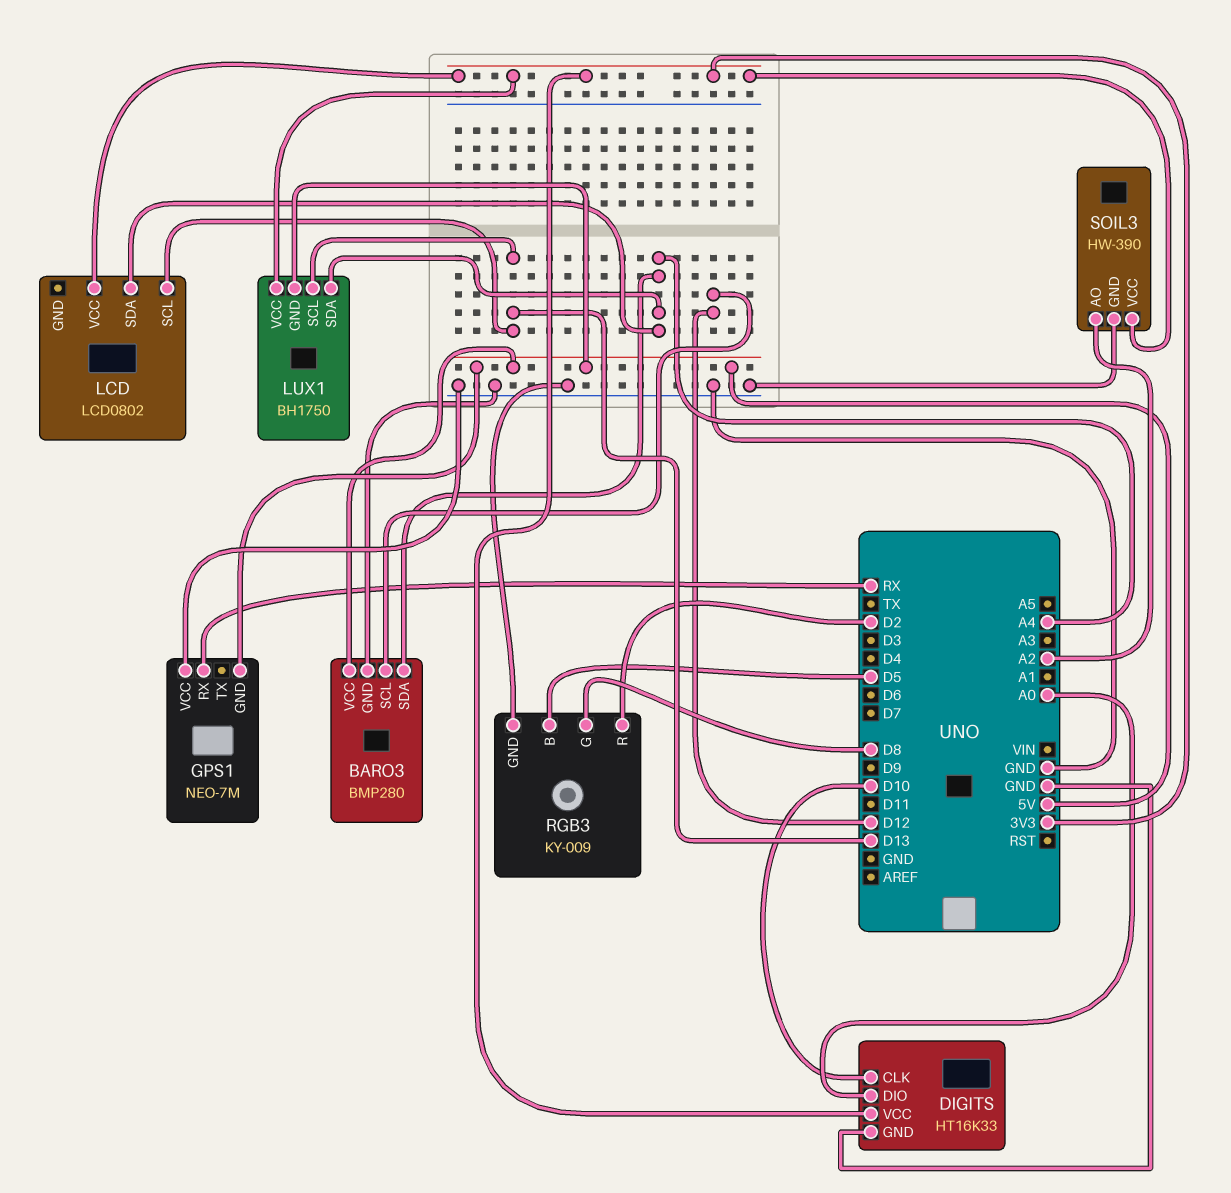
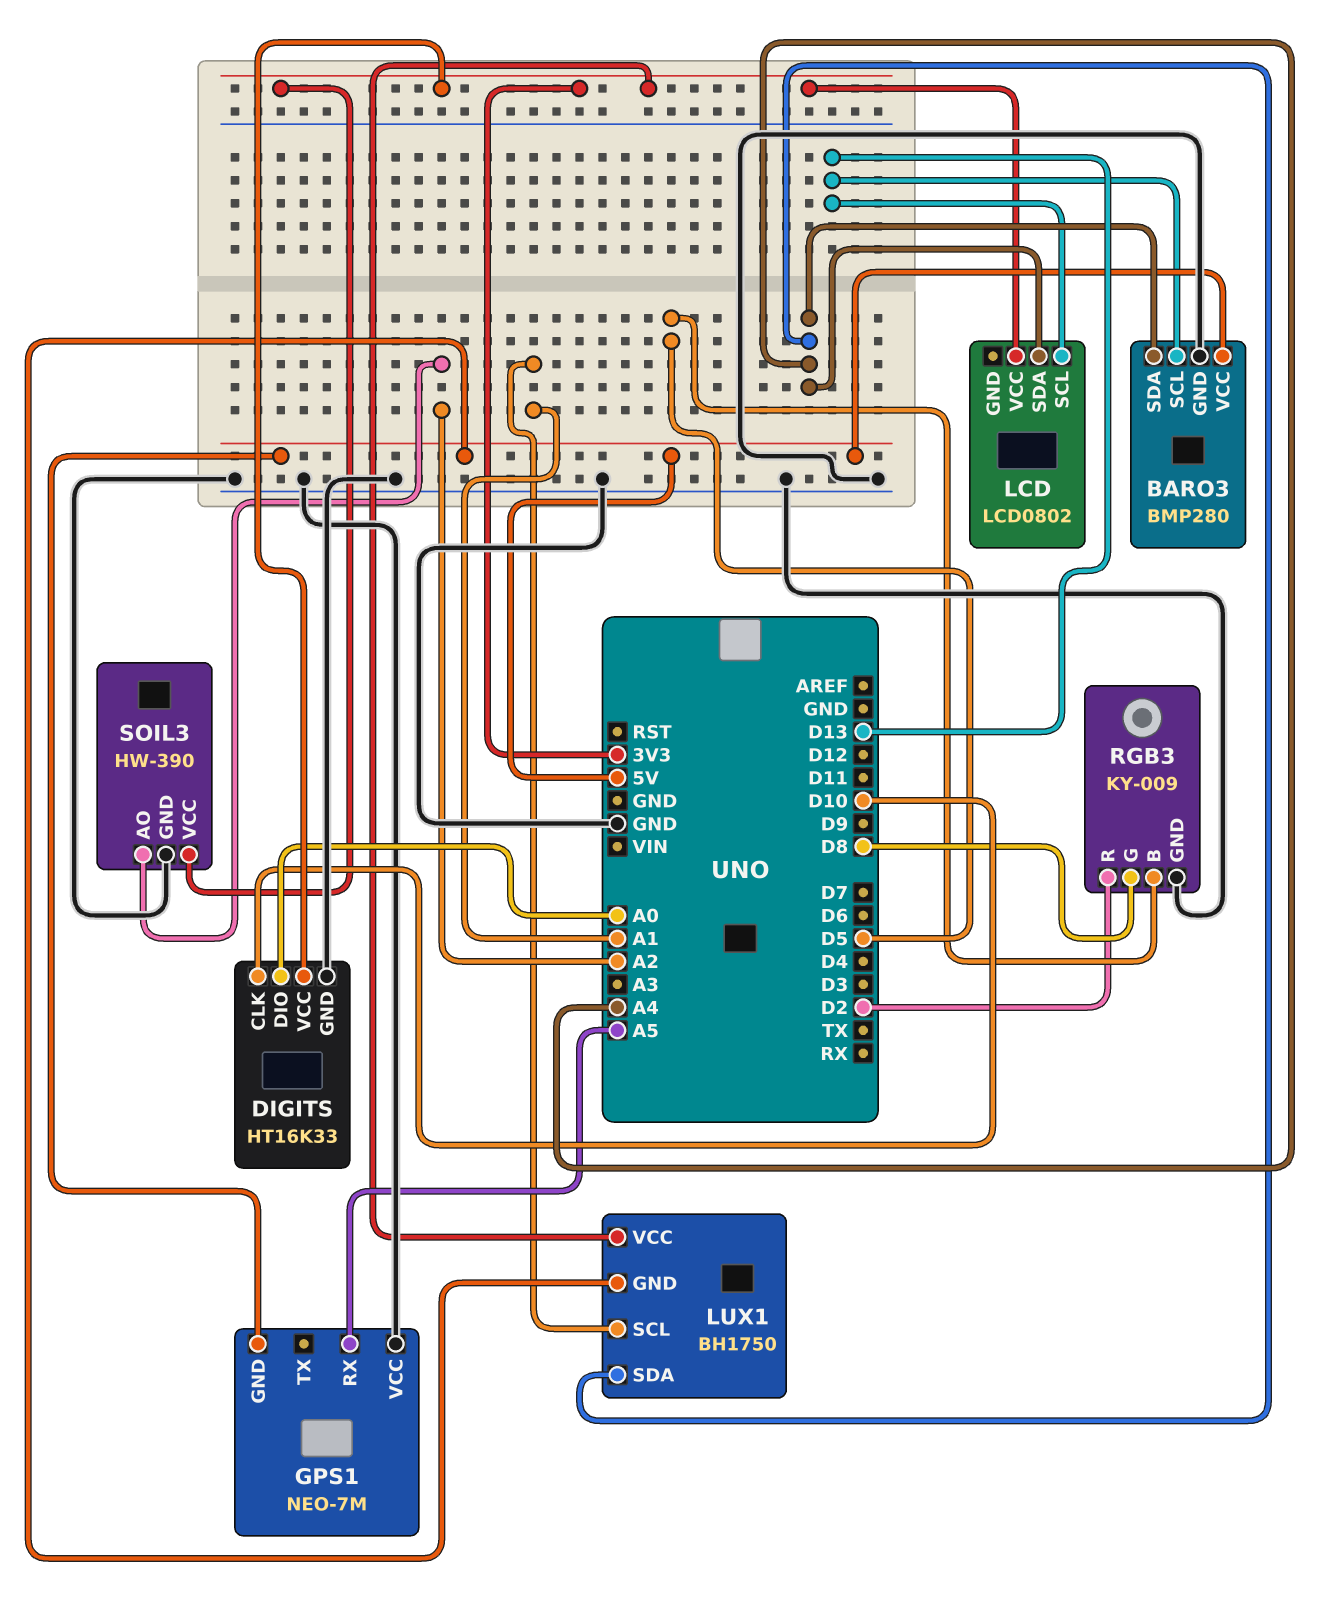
BARO3 pin SCL: D12 -> D13
GPS1 pin RX: RX -> A5
LUX1 pin SCL: D13 -> A1

